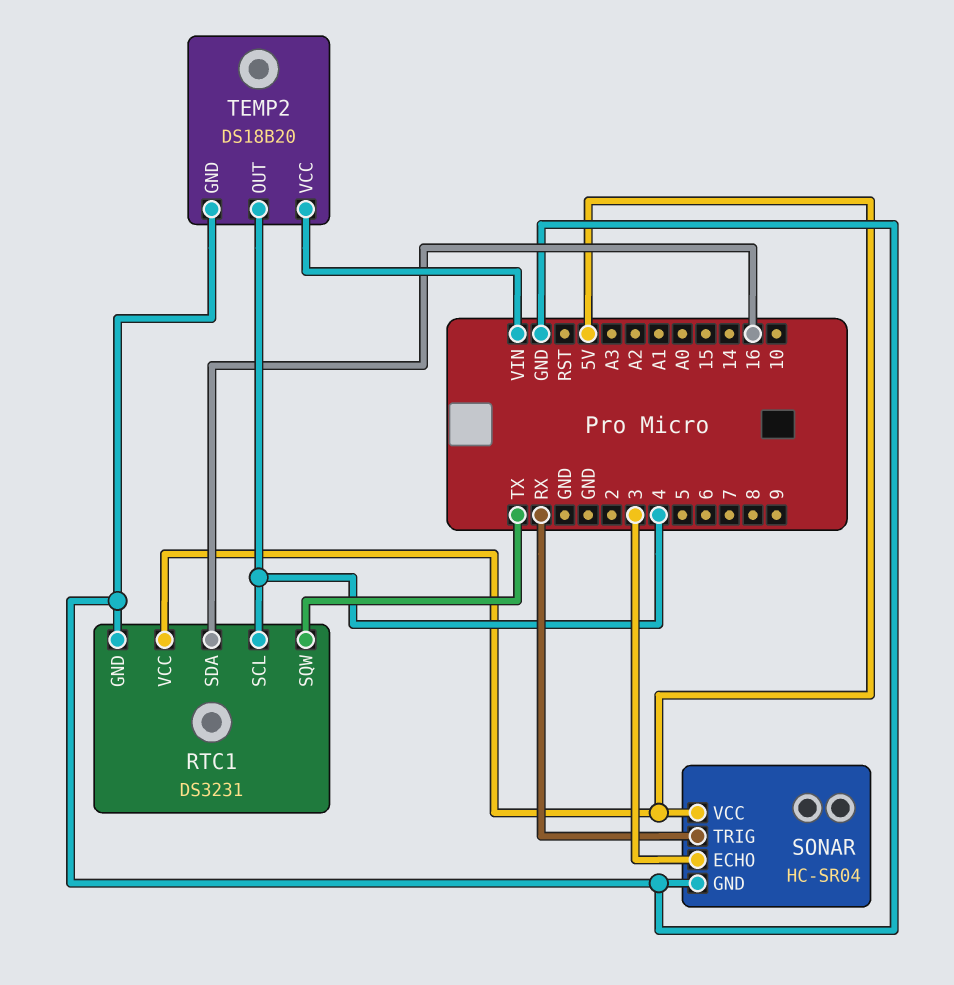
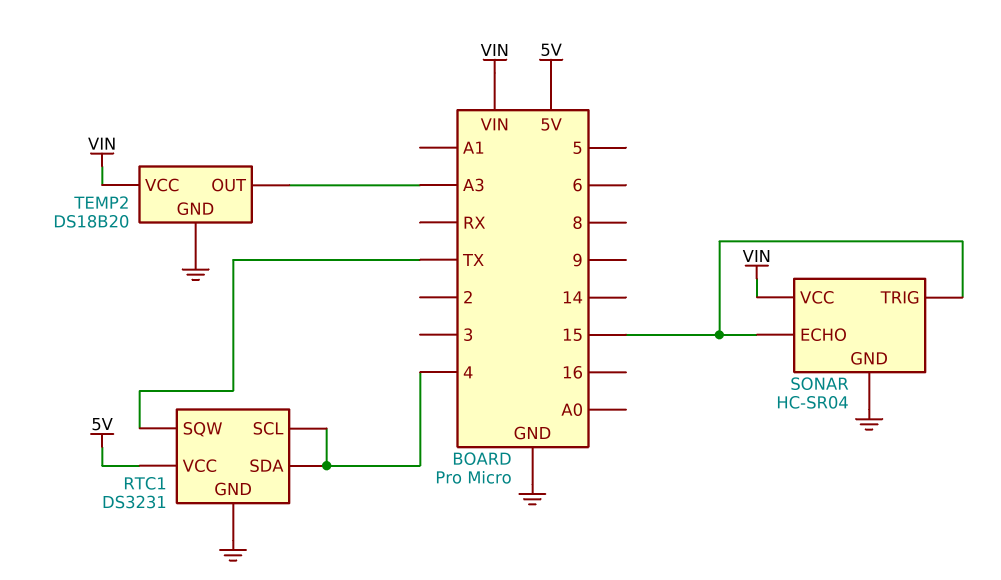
RTC1 pin SDA: 16 -> 4
SONAR pin ECHO: 3 -> 15
SONAR pin TRIG: RX -> 15
SONAR pin VCC: 5V -> VIN
TEMP2 pin OUT: 4 -> A3

